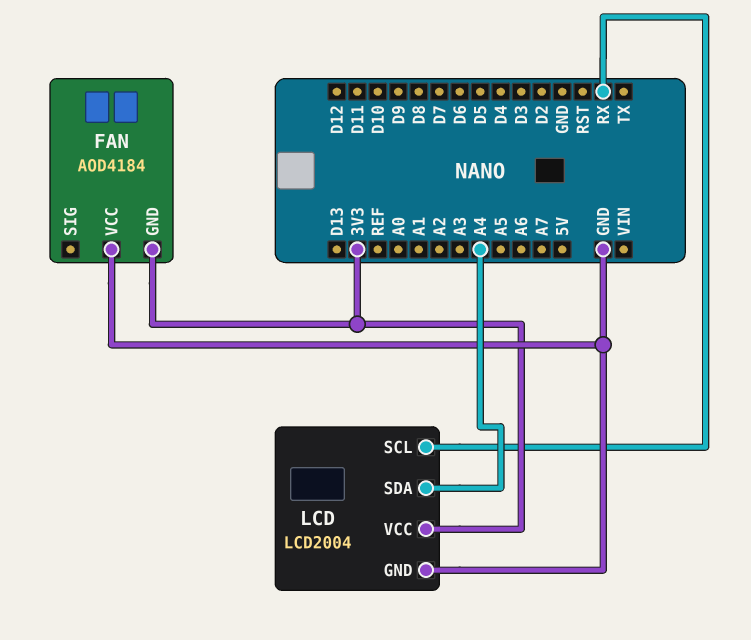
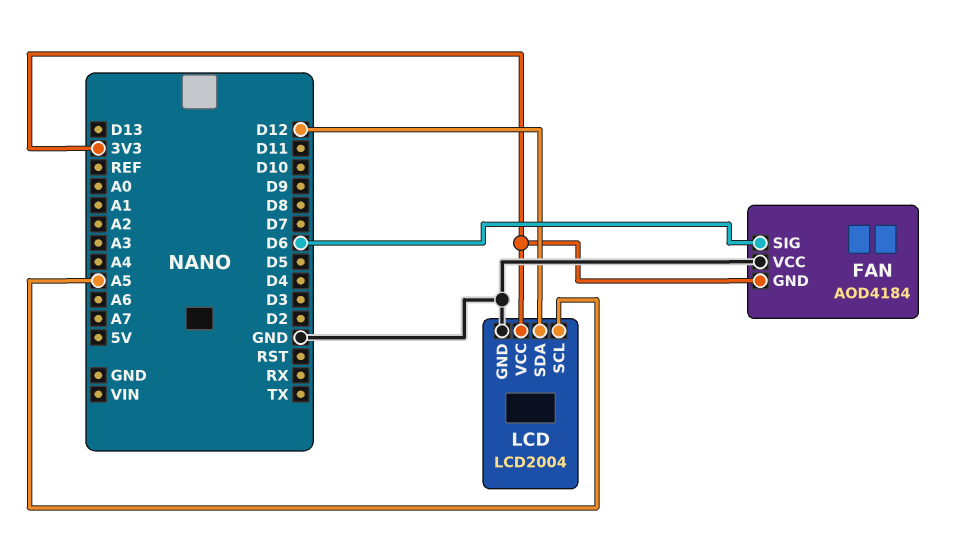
FAN pin SIG: none -> D6
LCD pin SCL: RX -> A5
LCD pin SDA: A4 -> D12

